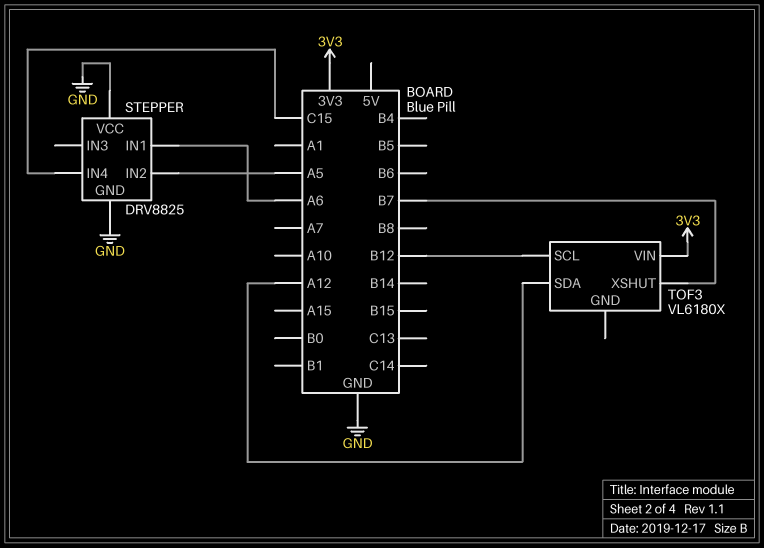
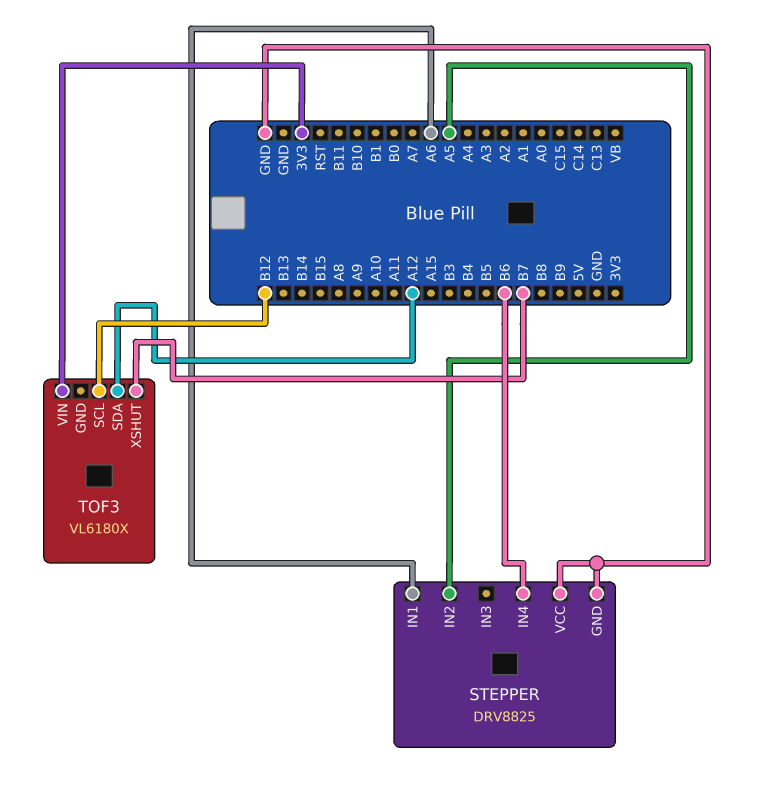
STEPPER pin IN4: C15 -> B6

